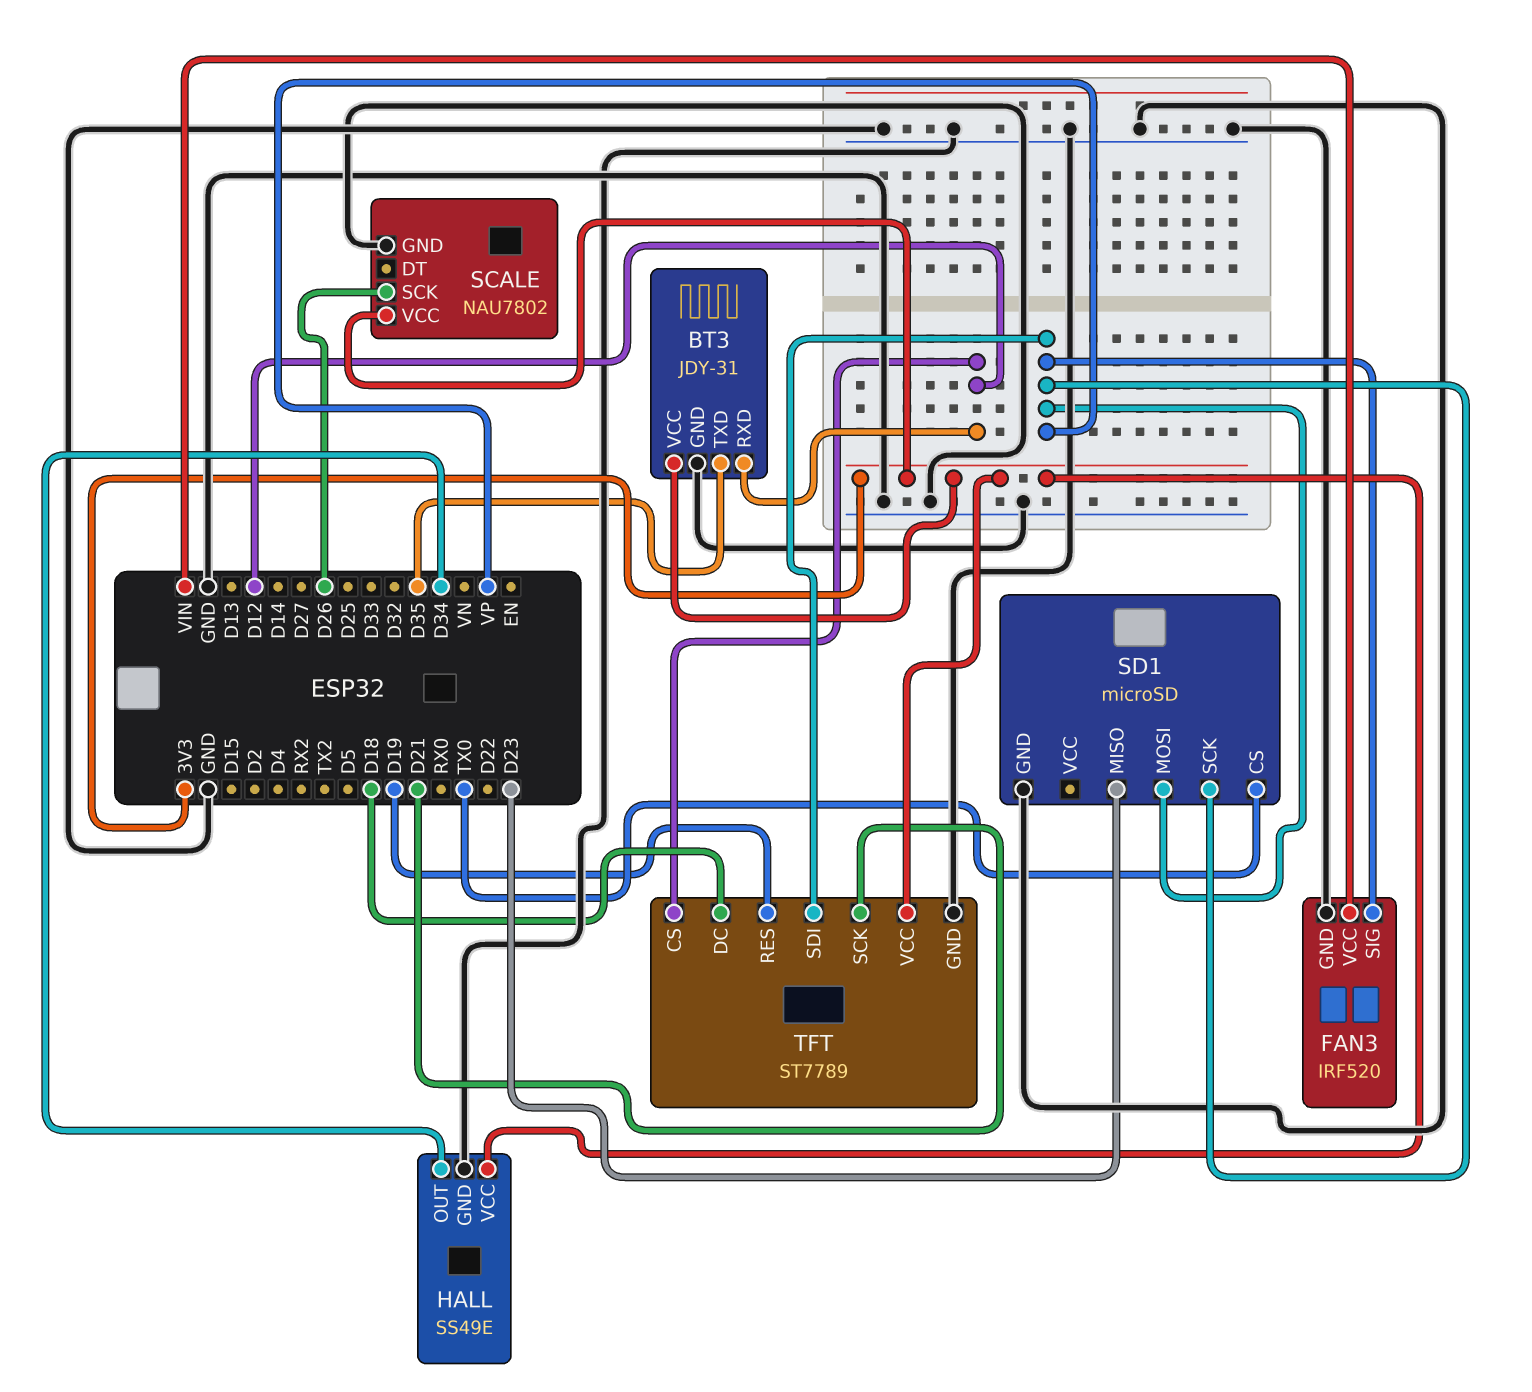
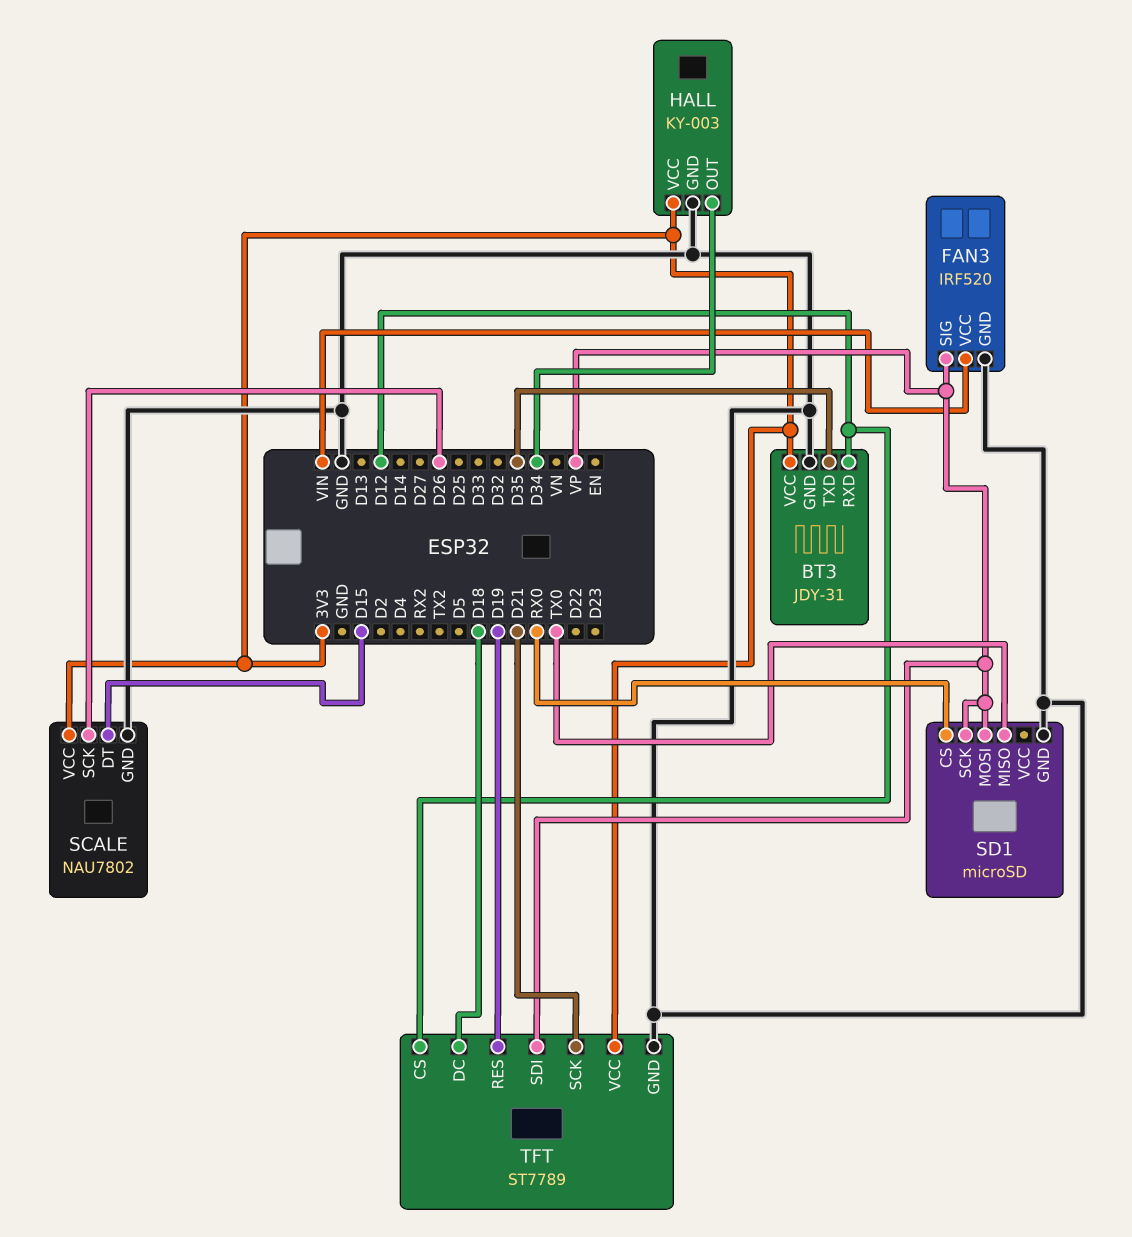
HALL: SS49E -> KY-003
SCALE pin DT: none -> D15
SD1 pin CS: TX0 -> RX0
SD1 pin MISO: D23 -> TX0

